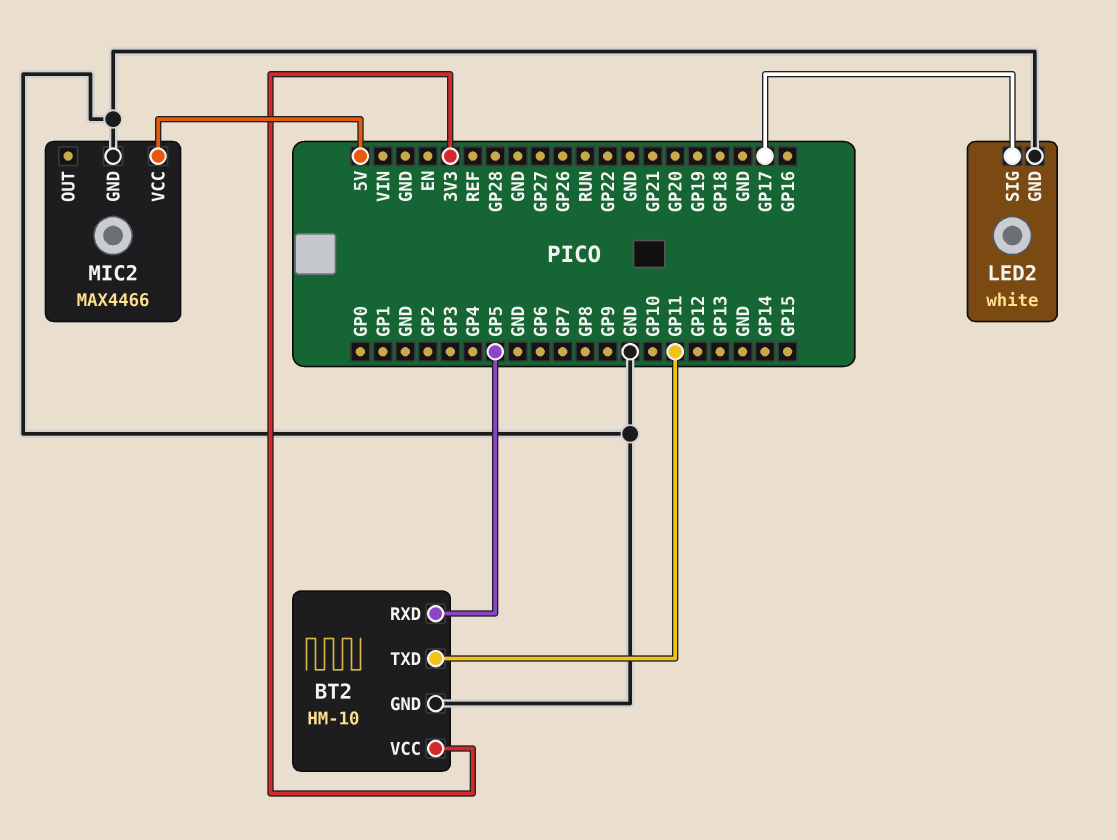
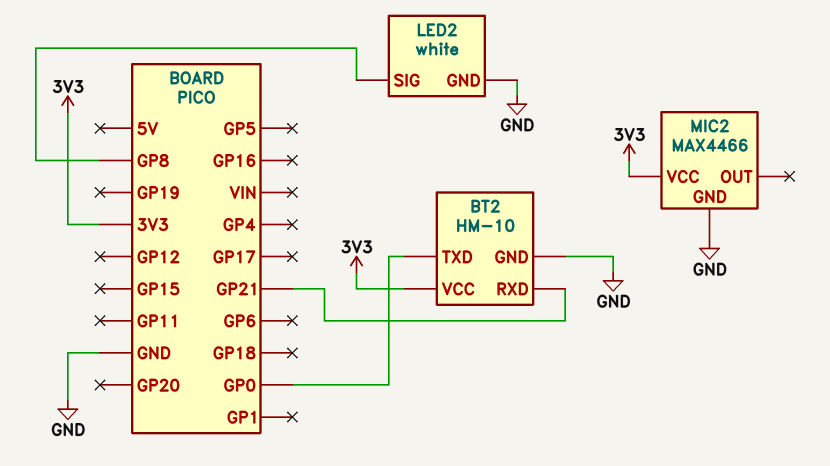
BT2 pin RXD: GP5 -> GP21
BT2 pin TXD: GP11 -> GP0
LED2 pin SIG: GP17 -> GP8
MIC2 pin VCC: 5V -> 3V3

